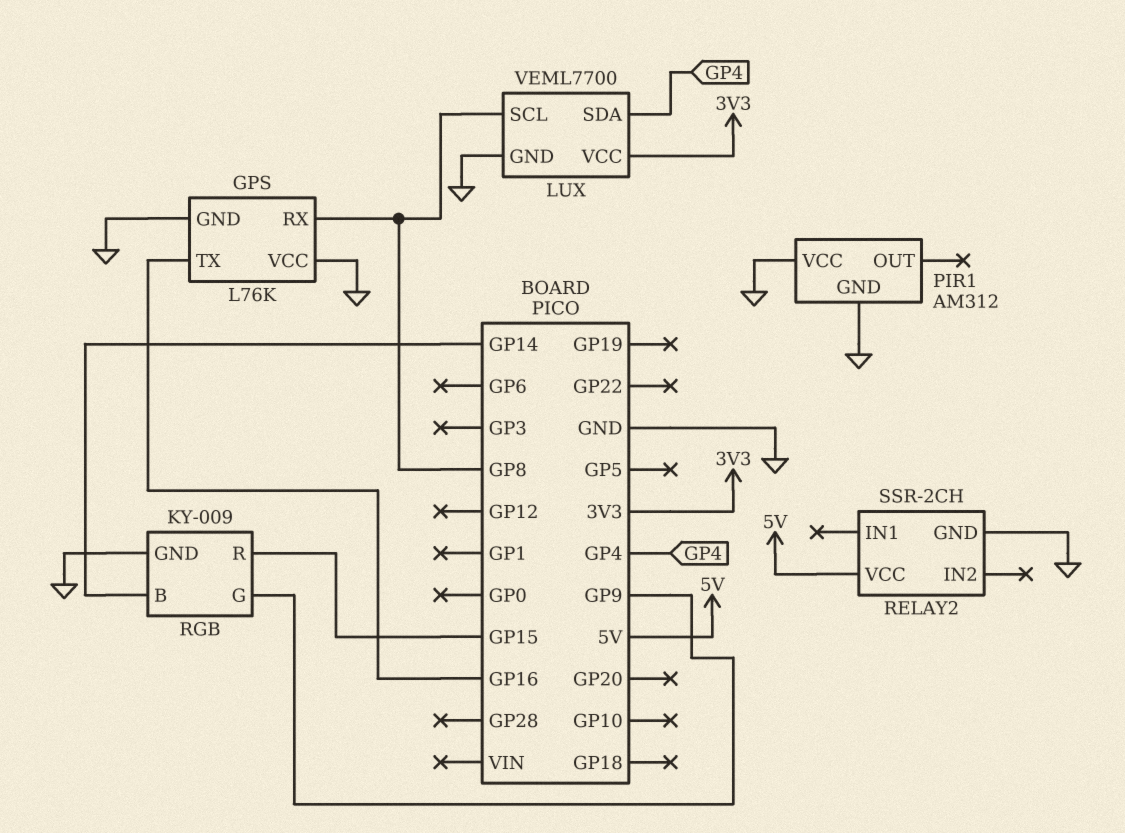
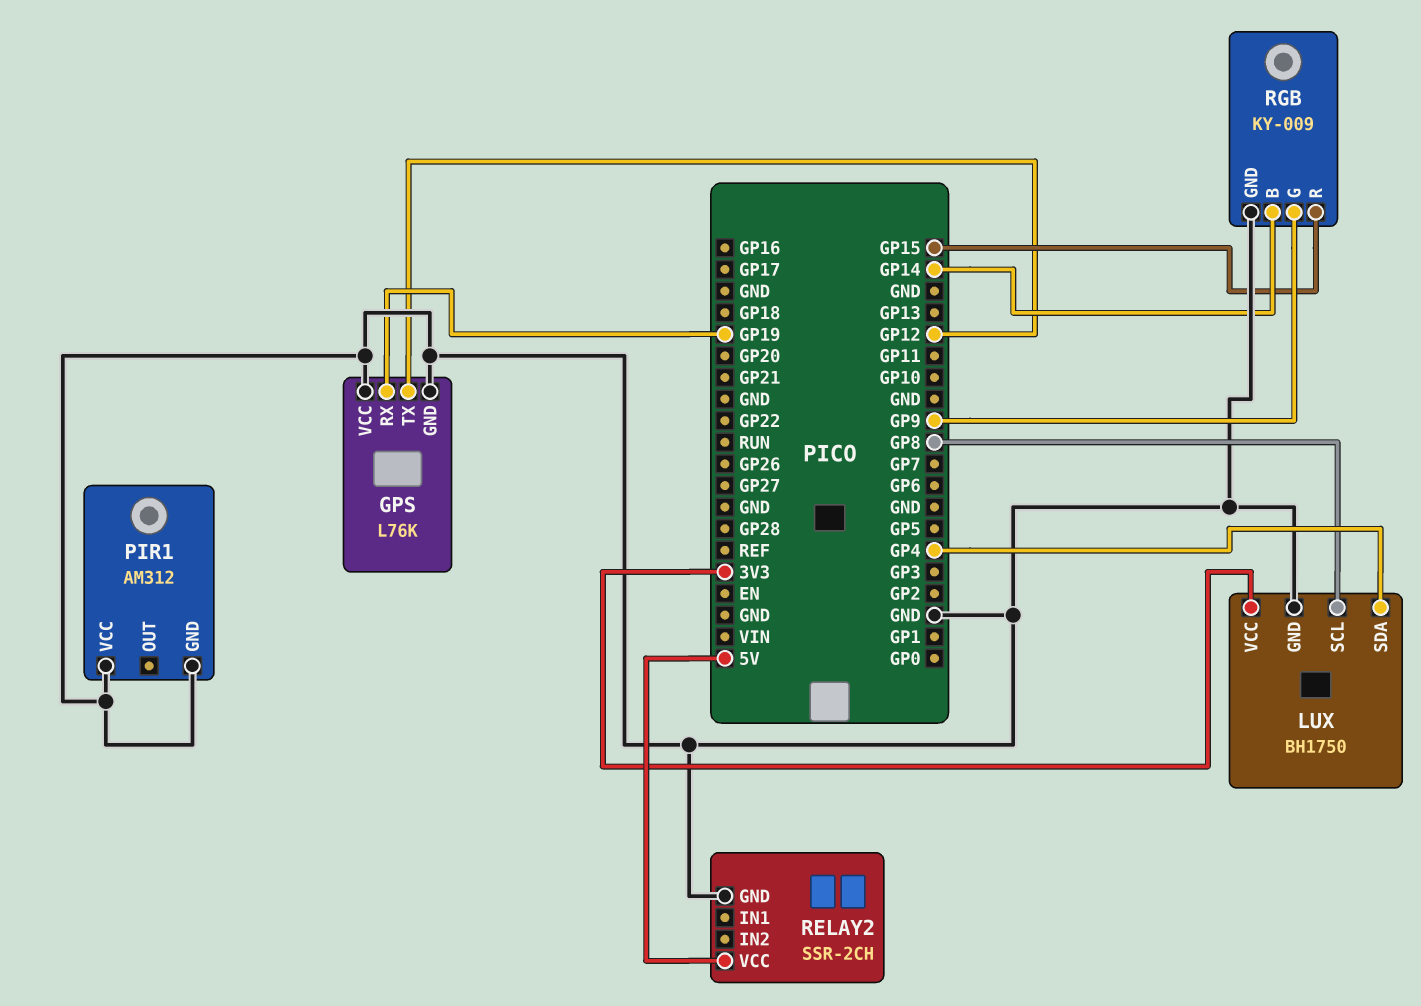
GPS pin RX: GP8 -> GP19
GPS pin TX: GP16 -> GP12
LUX: VEML7700 -> BH1750

